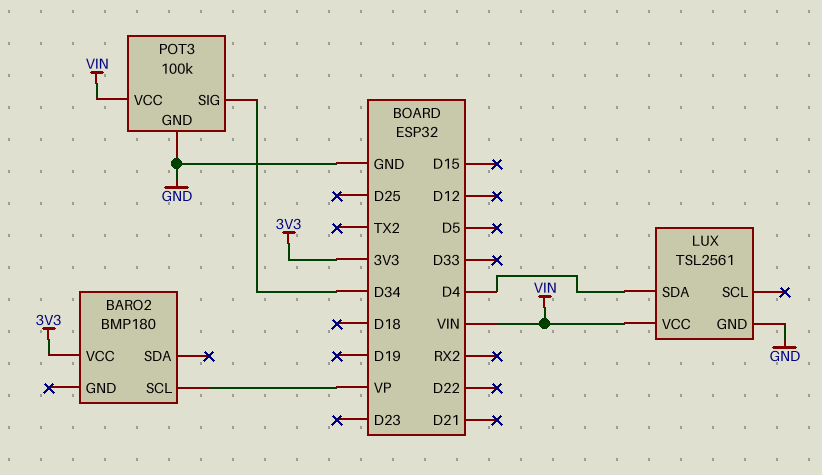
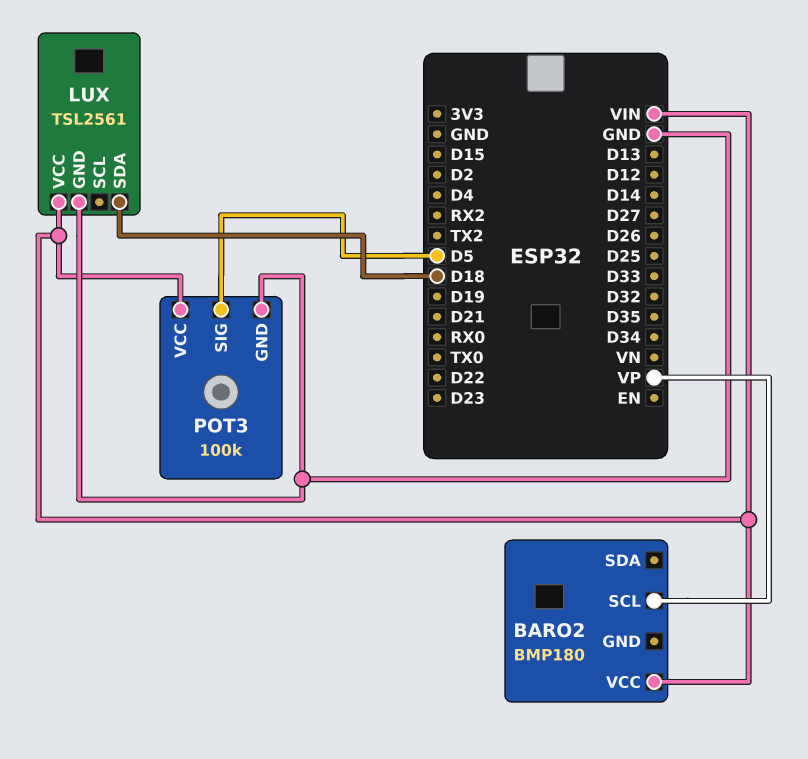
BARO2 pin VCC: 3V3 -> VIN
LUX pin SDA: D4 -> D18
POT3 pin SIG: D34 -> D5

